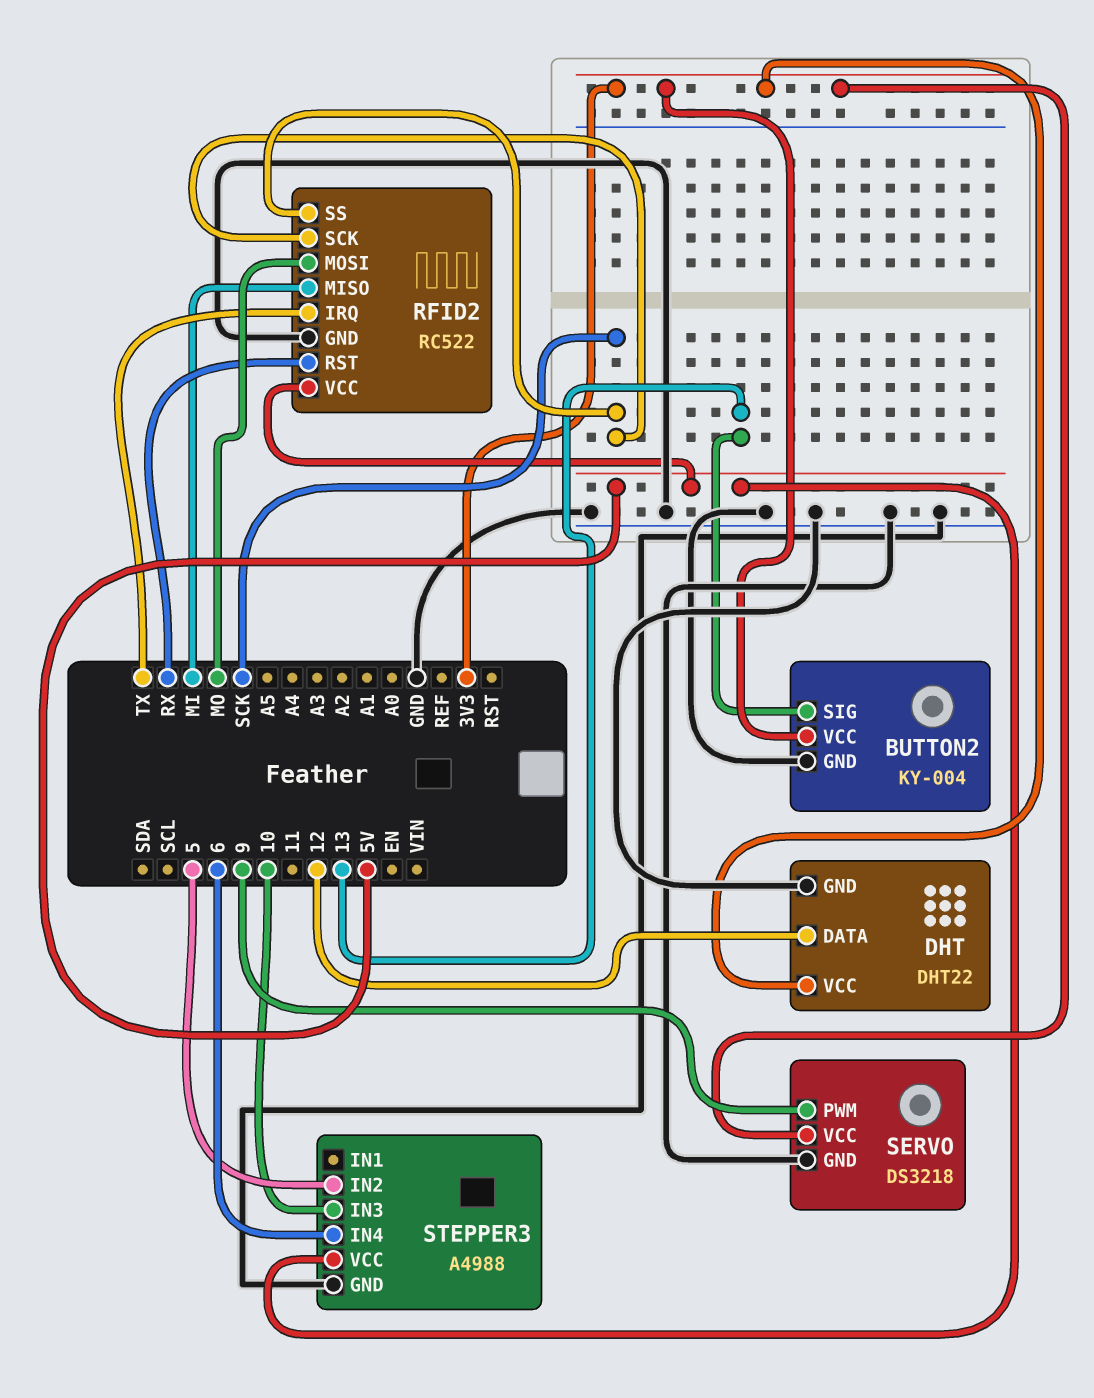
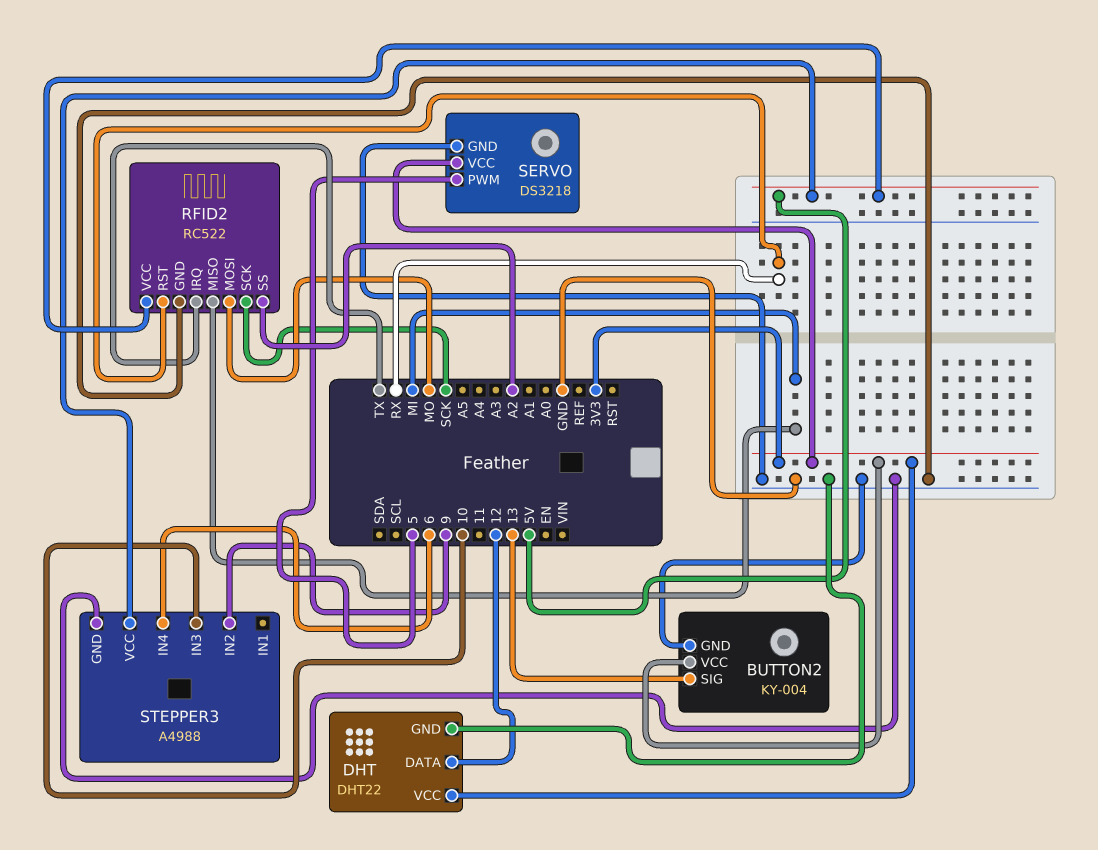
RFID2 pin SS: SCK -> A2
SERVO pin PWM: 9 -> 5
STEPPER3 pin IN2: 5 -> 9

